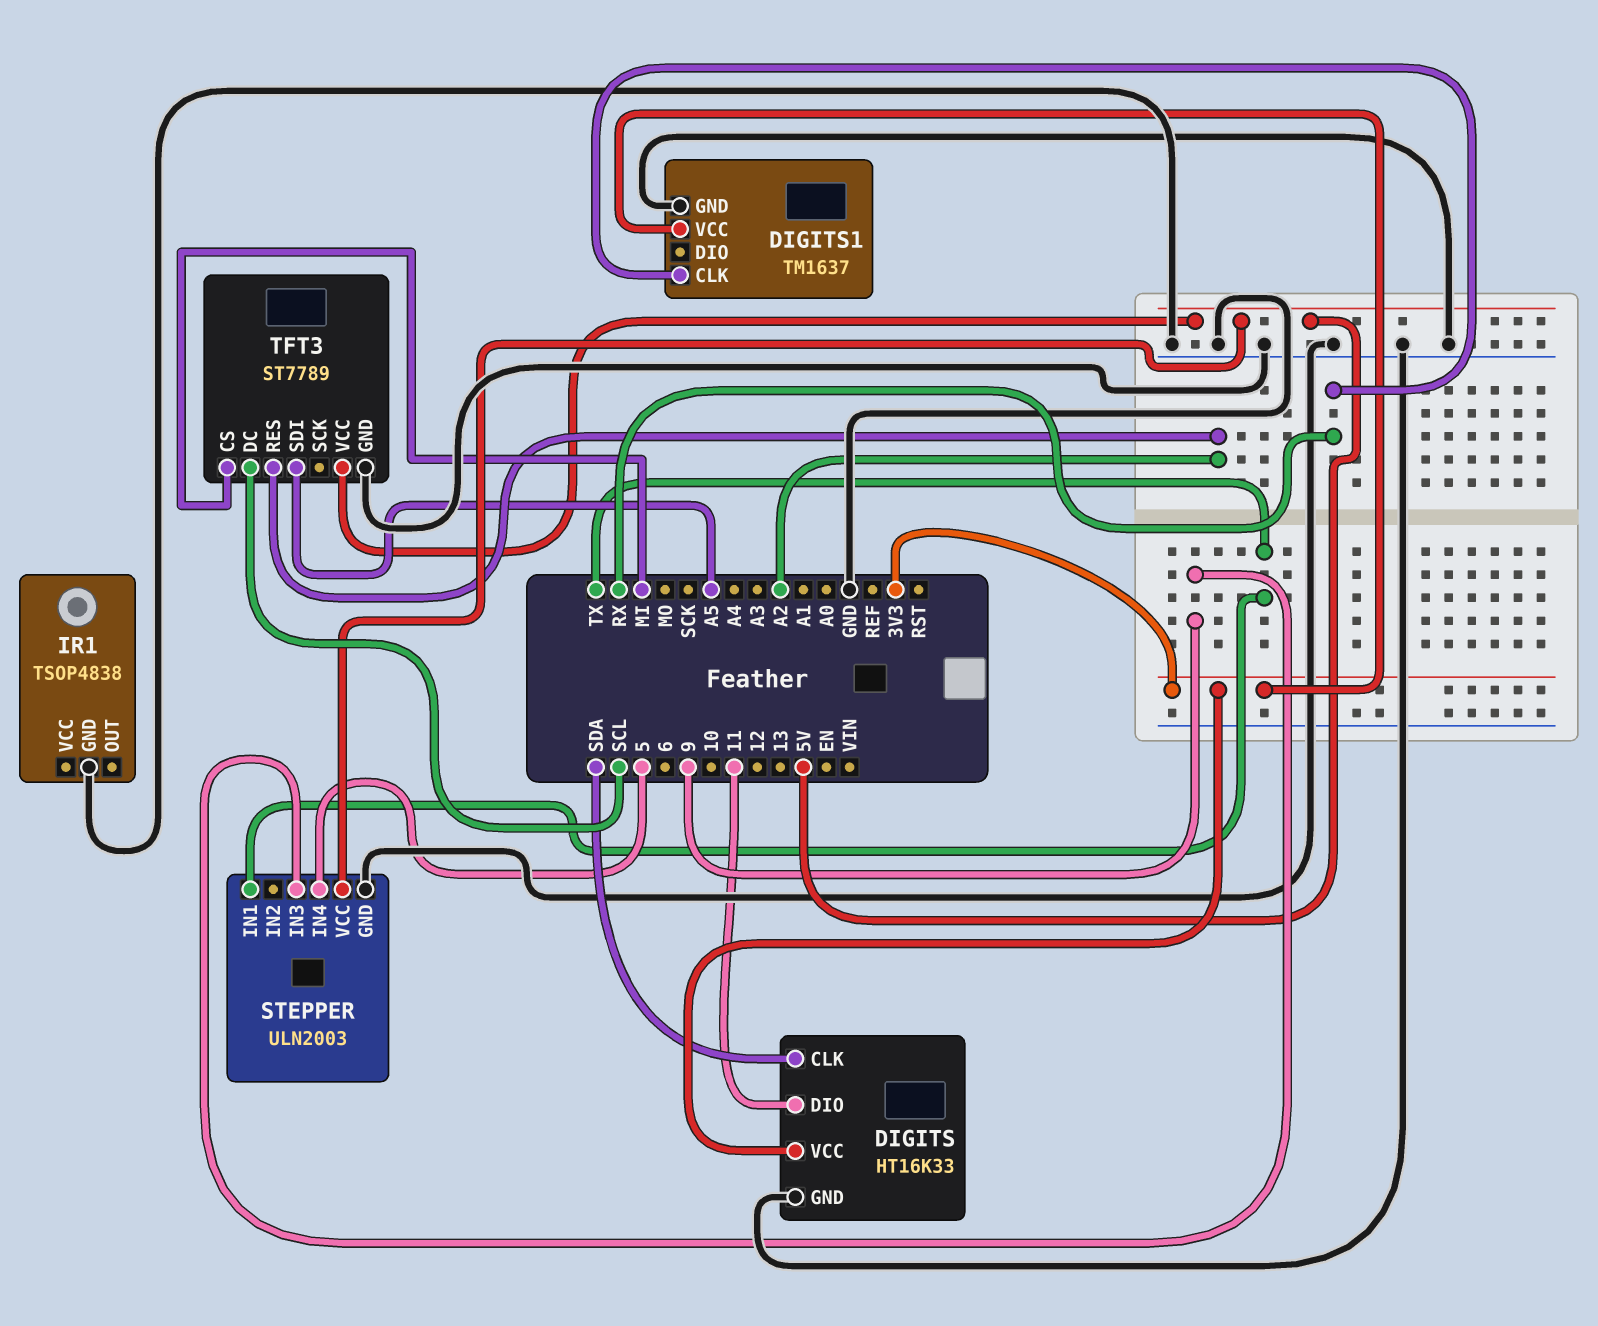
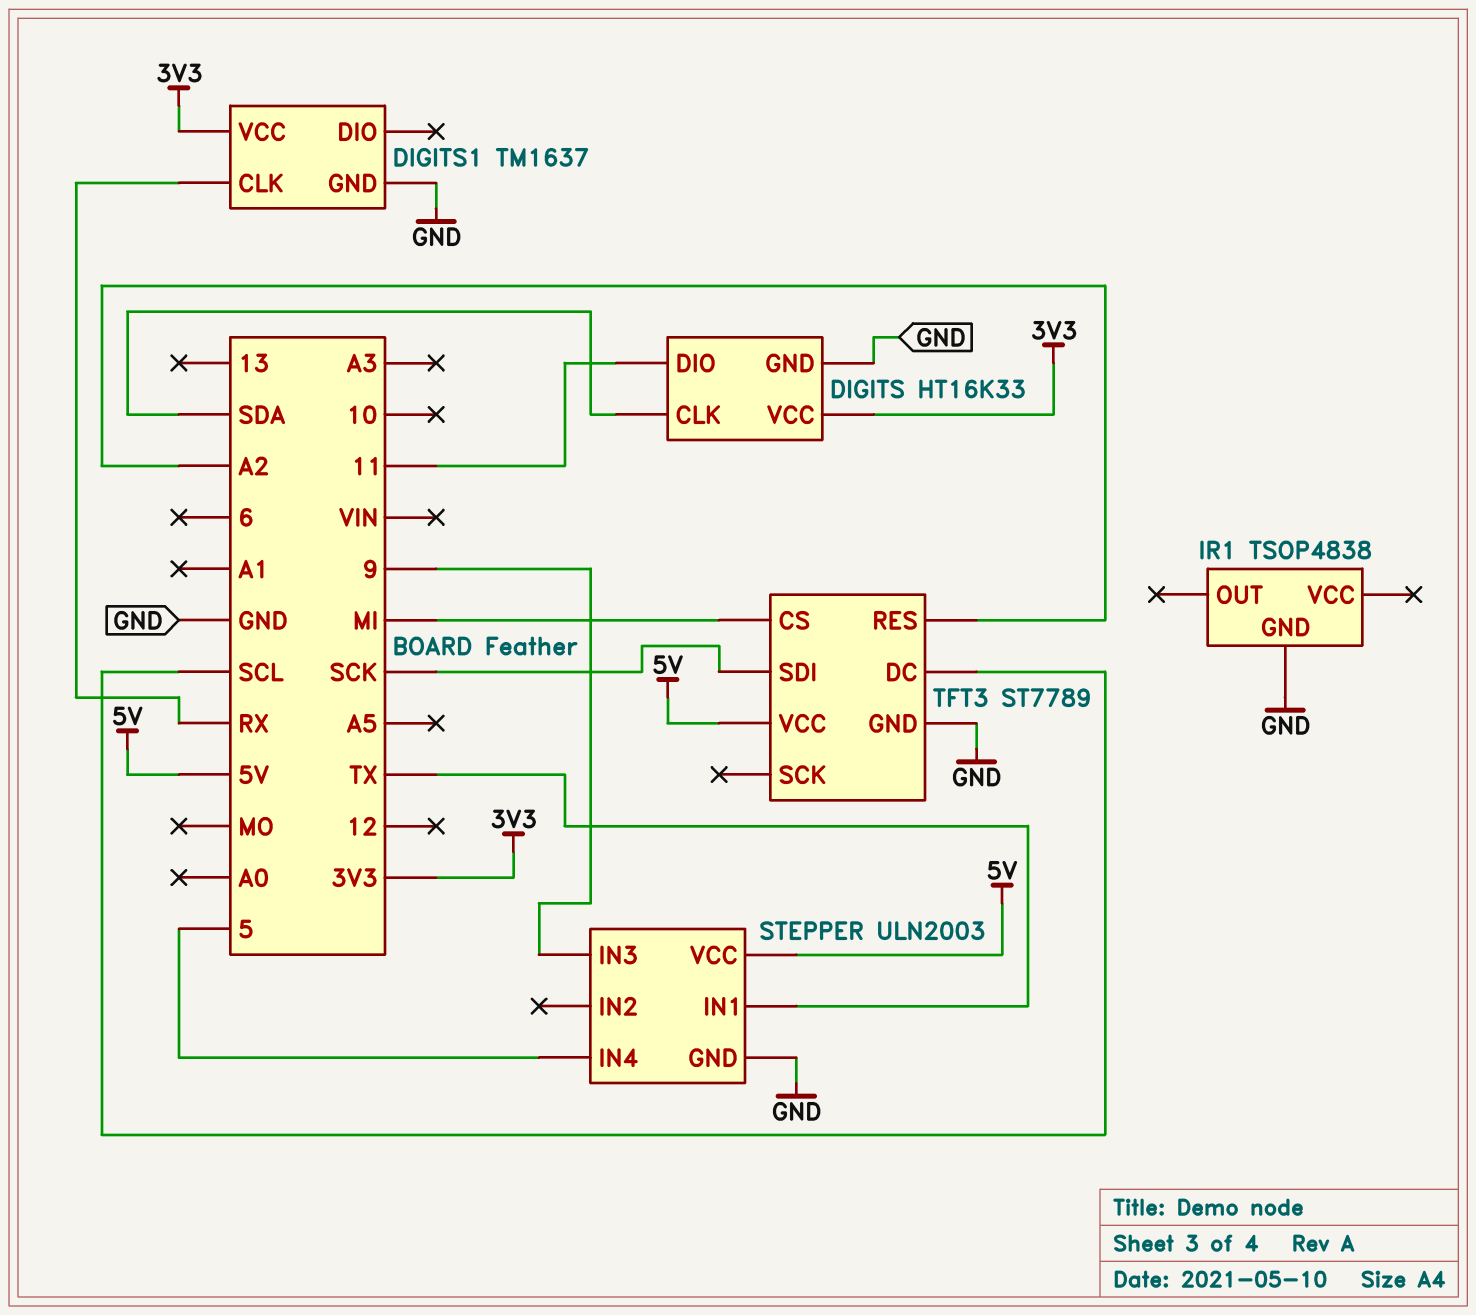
TFT3 pin SDI: A5 -> SCK

